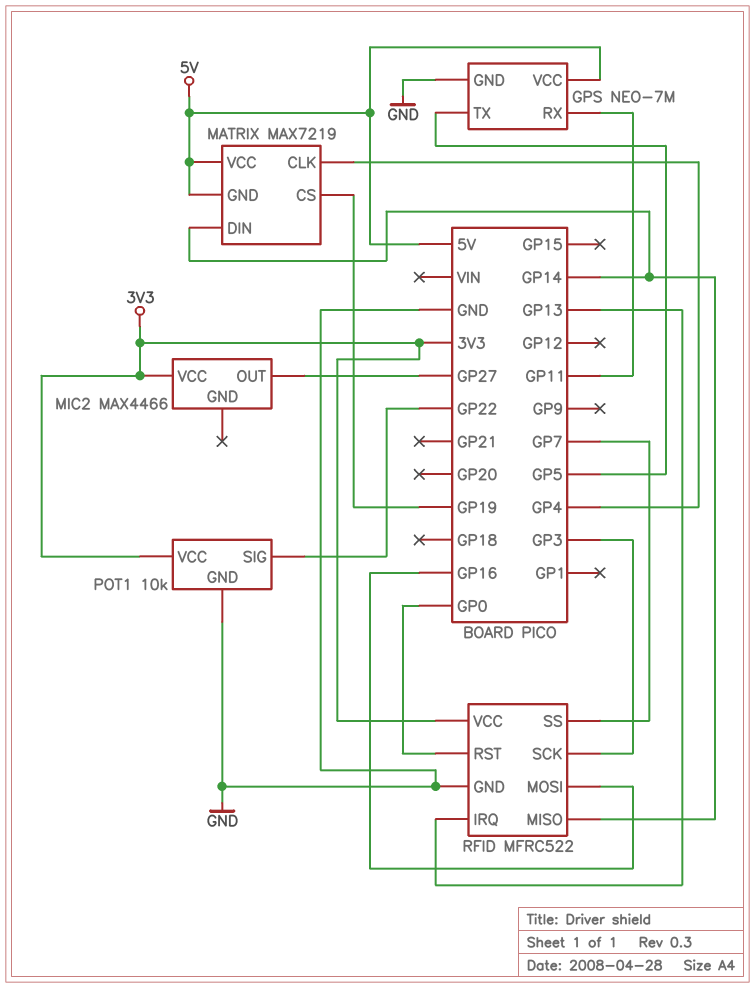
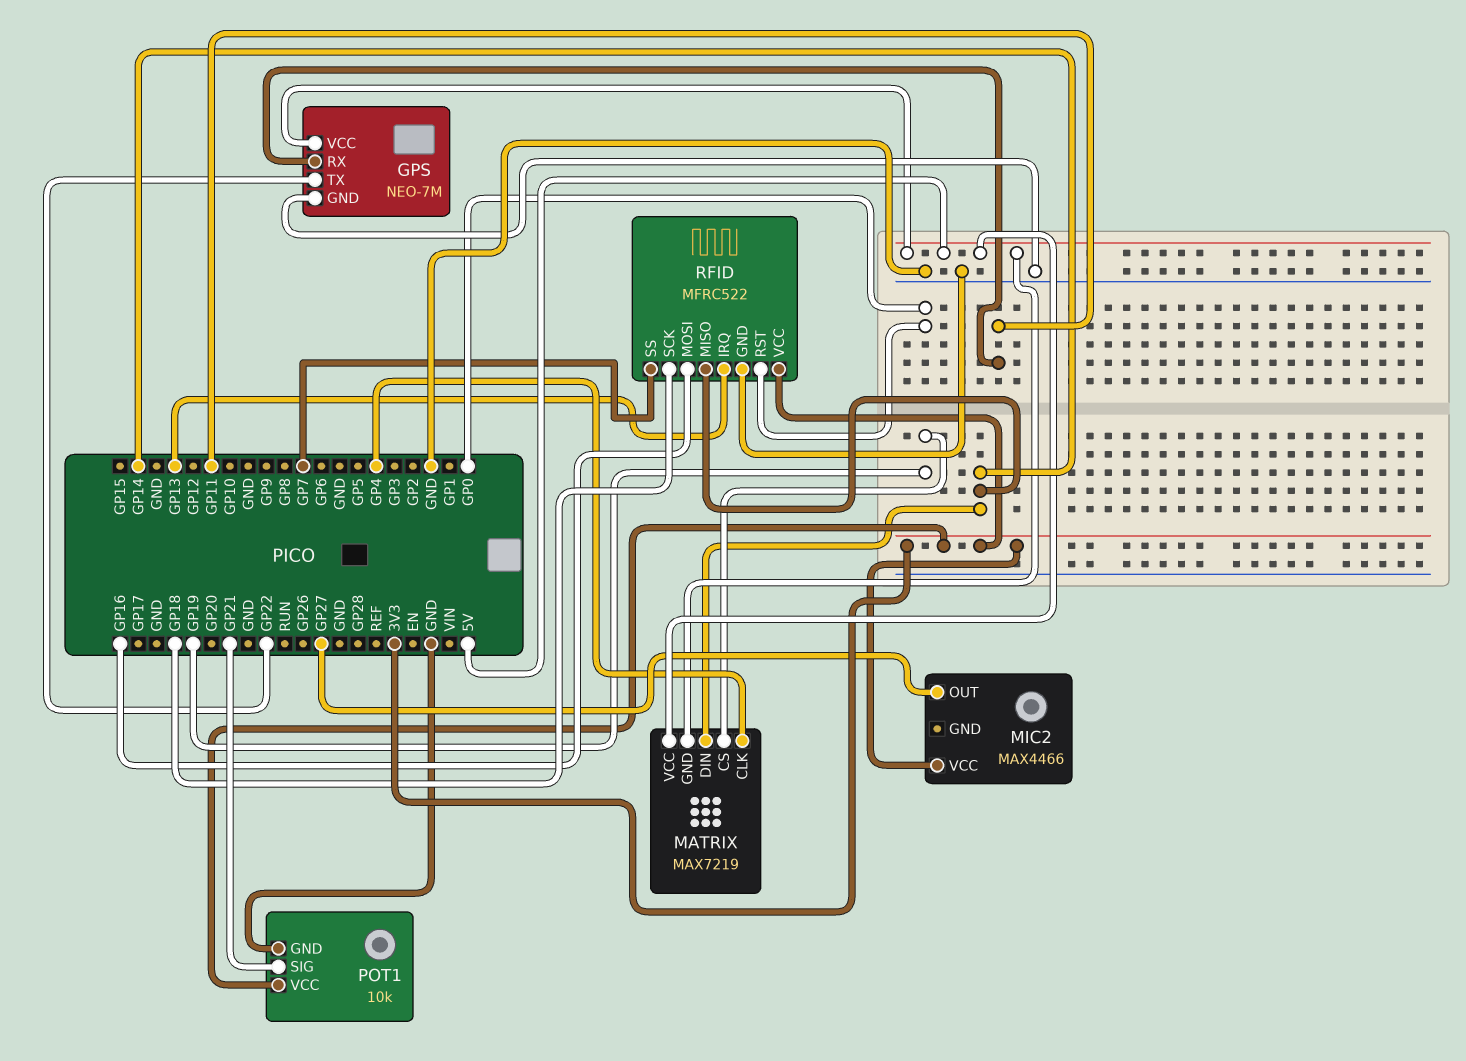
GPS pin TX: GP5 -> GP22
POT1 pin SIG: GP22 -> GP21
RFID pin SCK: GP3 -> GP18

